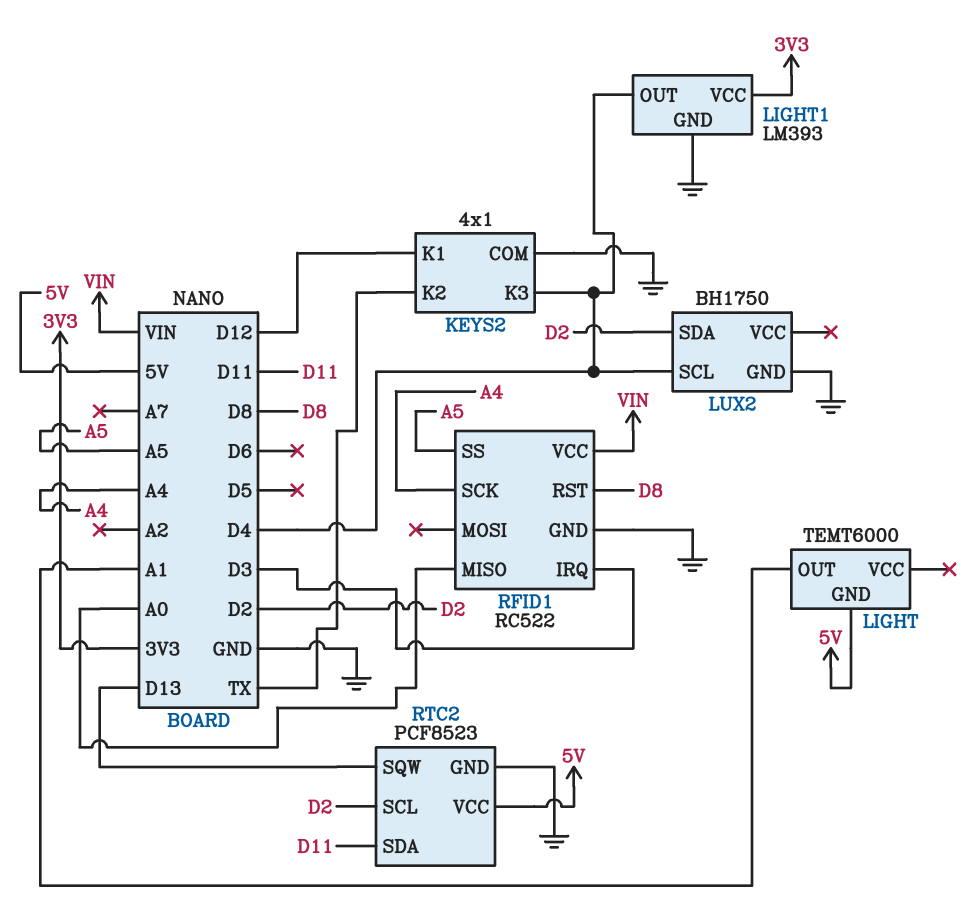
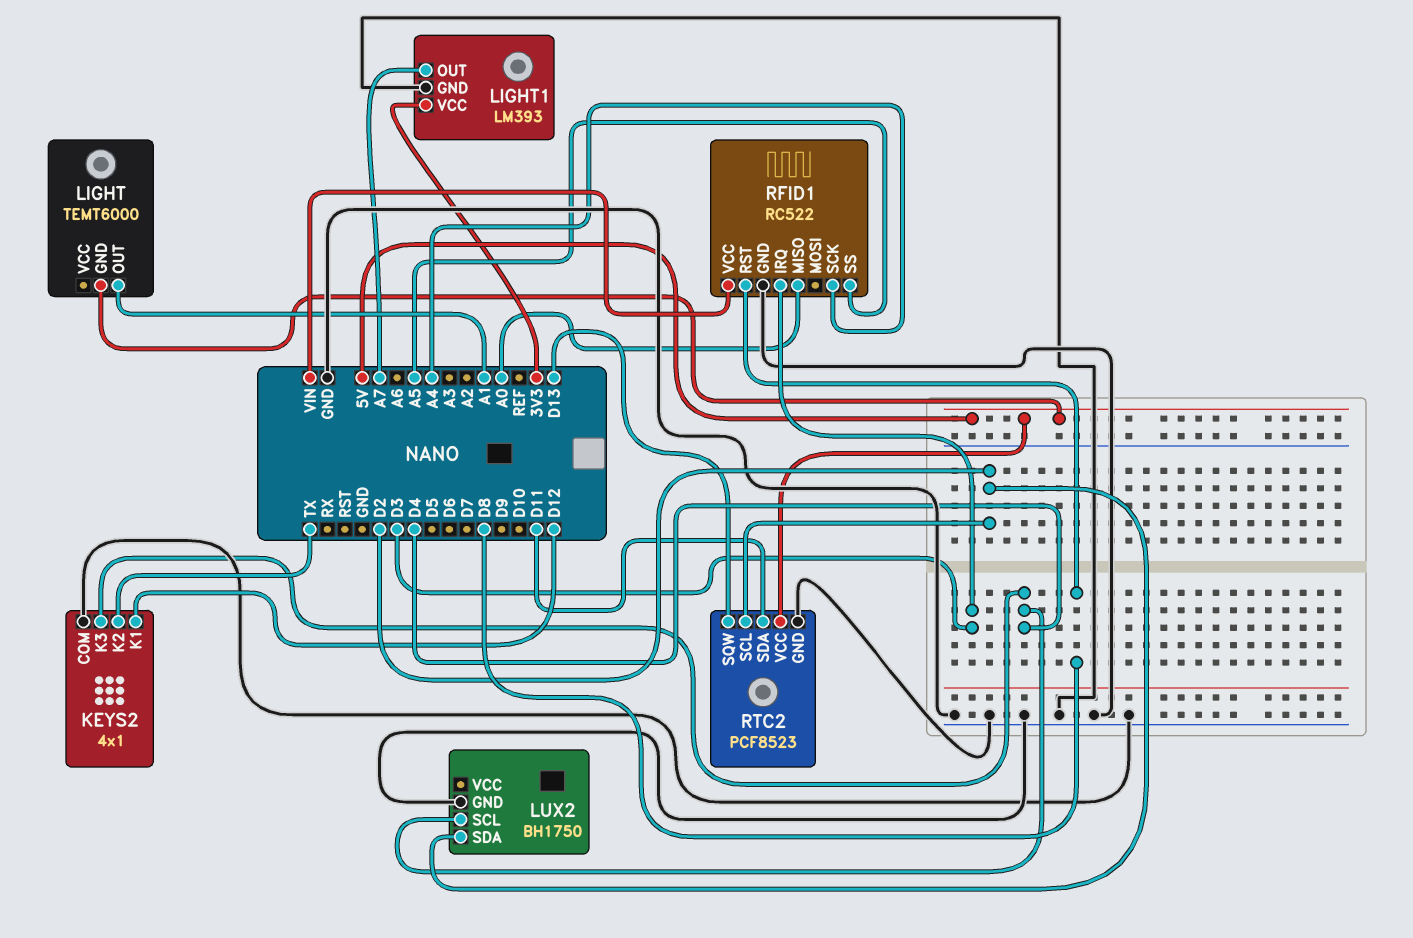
LIGHT1 pin OUT: D4 -> A7

